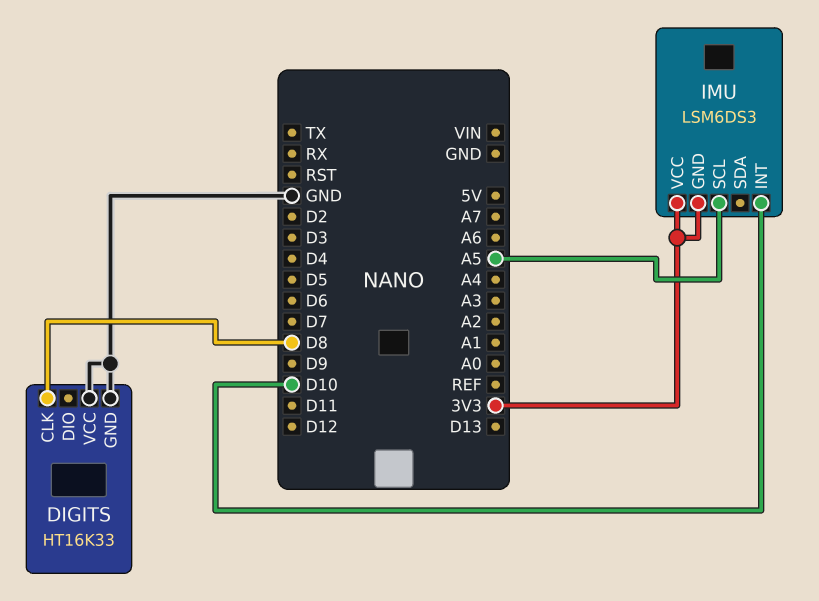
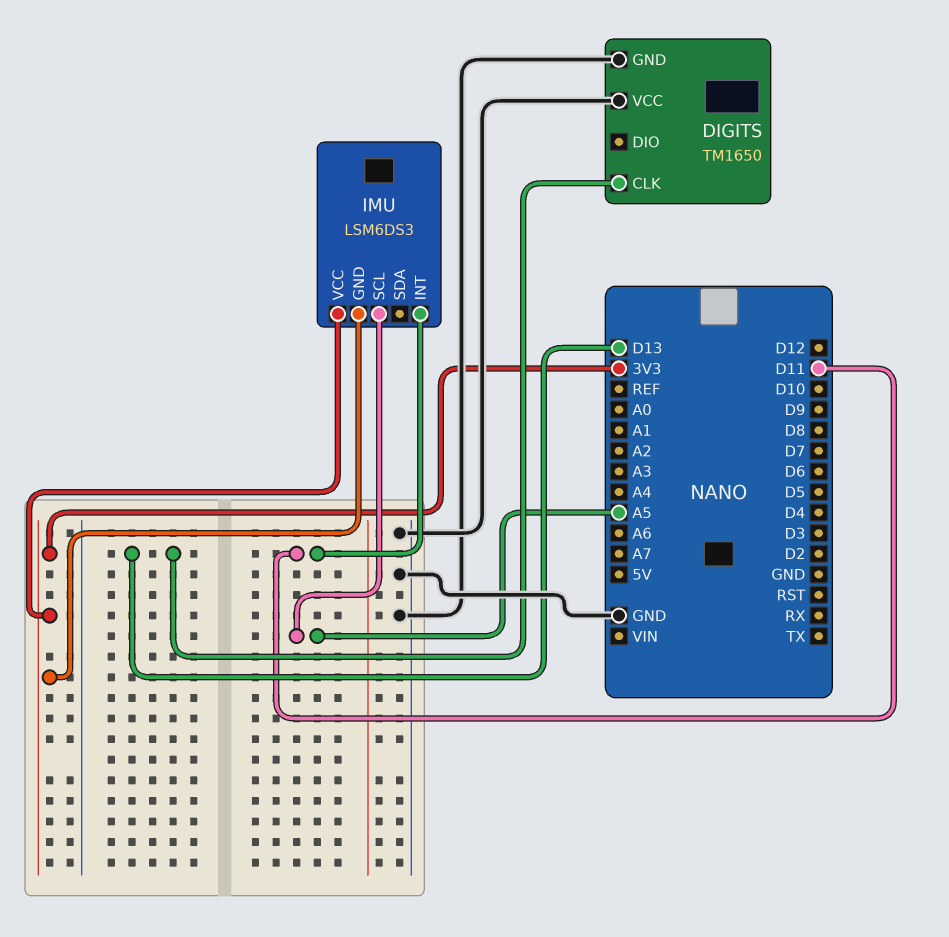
DIGITS: HT16K33 -> TM1650
DIGITS pin CLK: D8 -> D13
IMU pin INT: D10 -> D11

